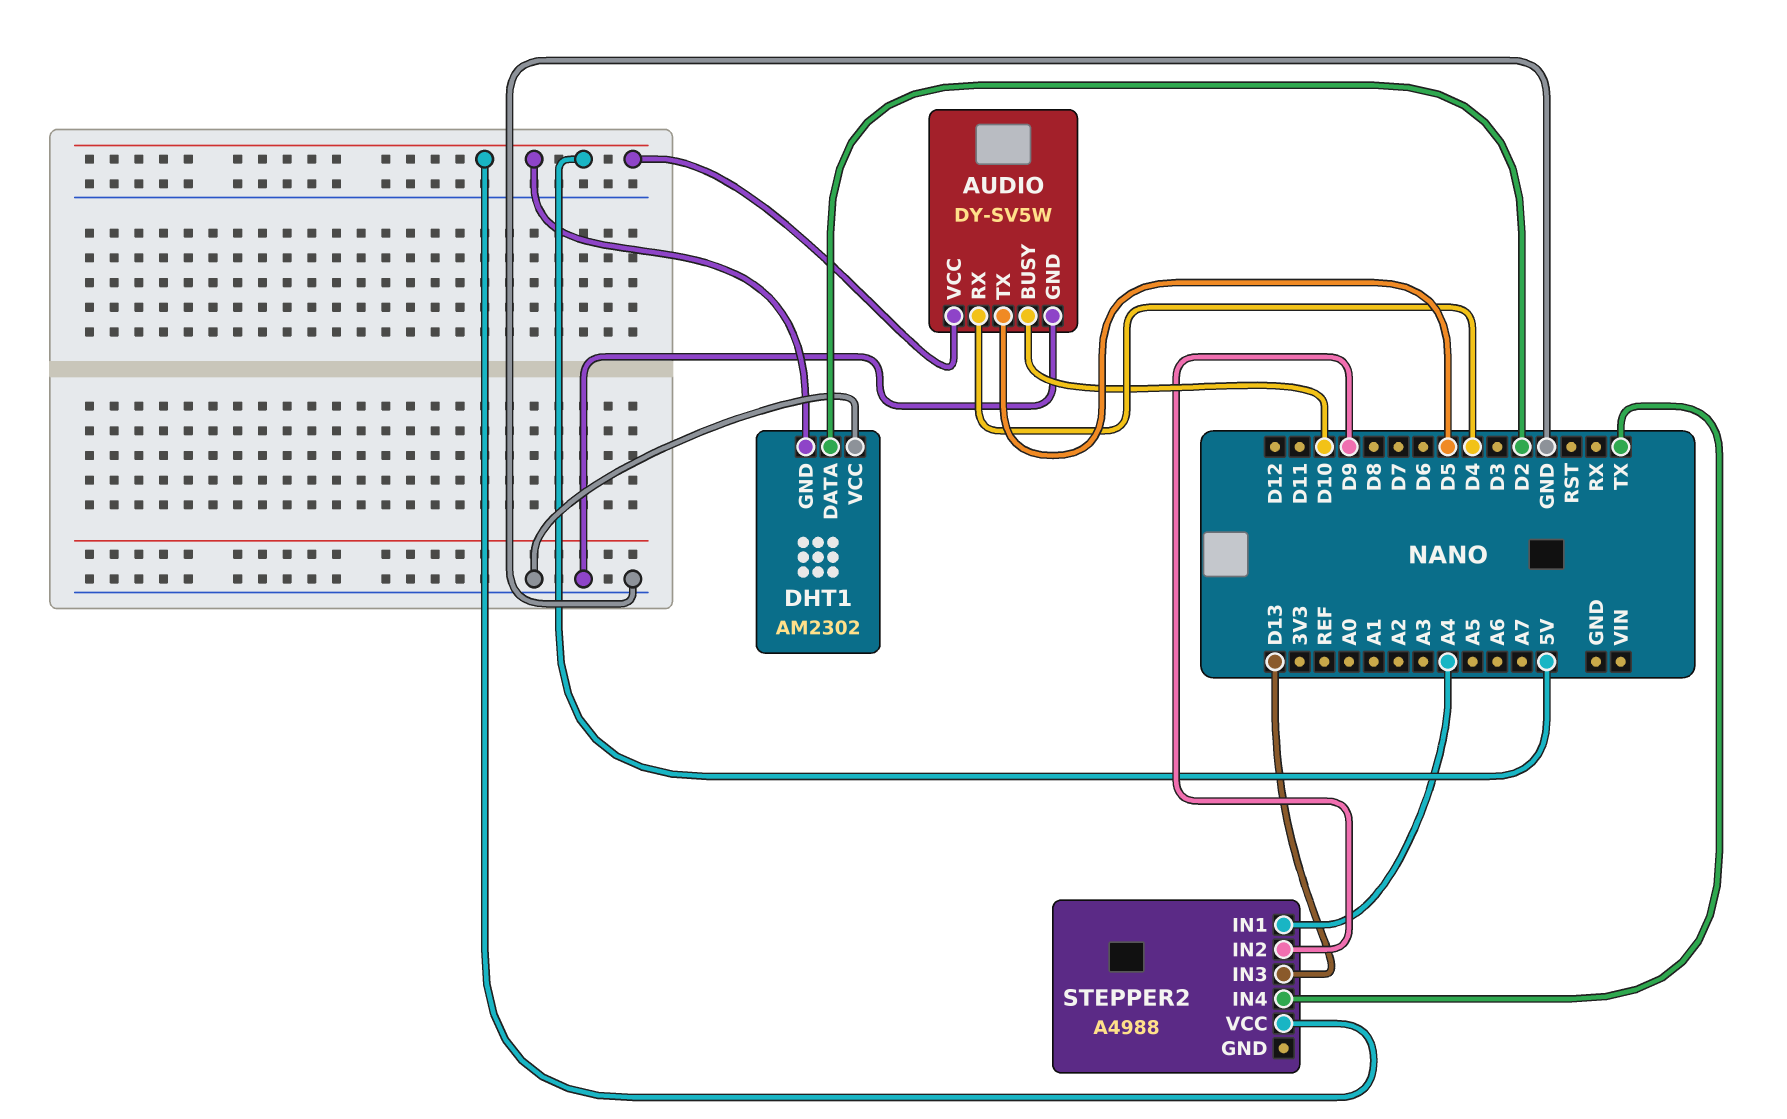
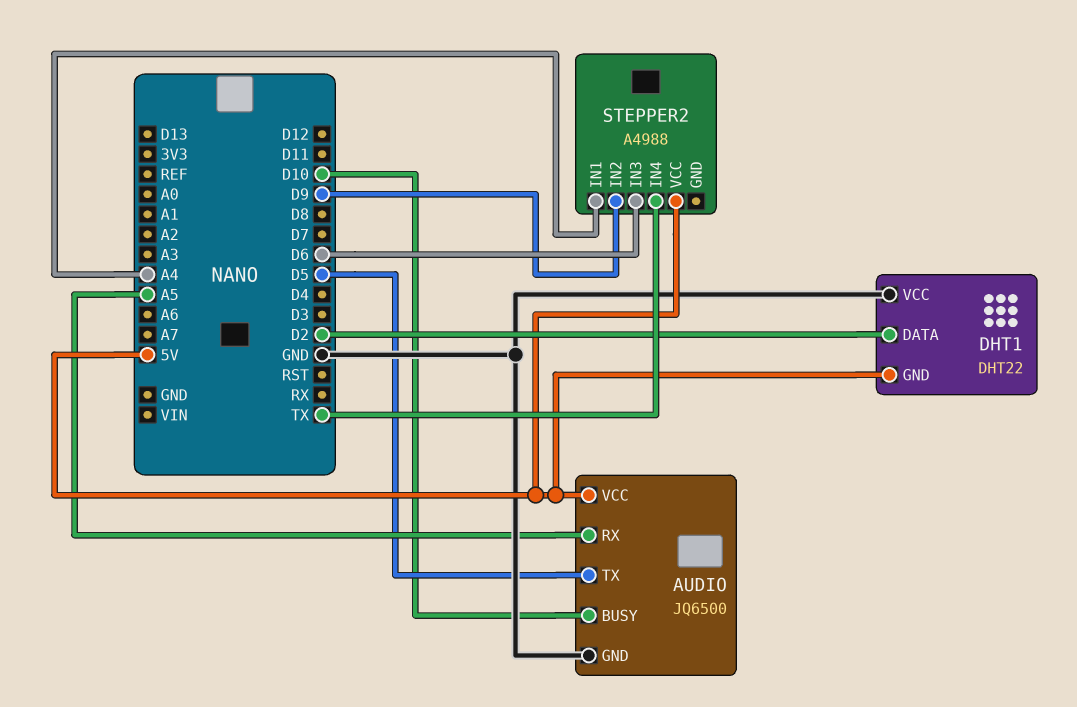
AUDIO: DY-SV5W -> JQ6500
AUDIO pin RX: D4 -> A5
DHT1: AM2302 -> DHT22
STEPPER2 pin IN3: D13 -> D6

